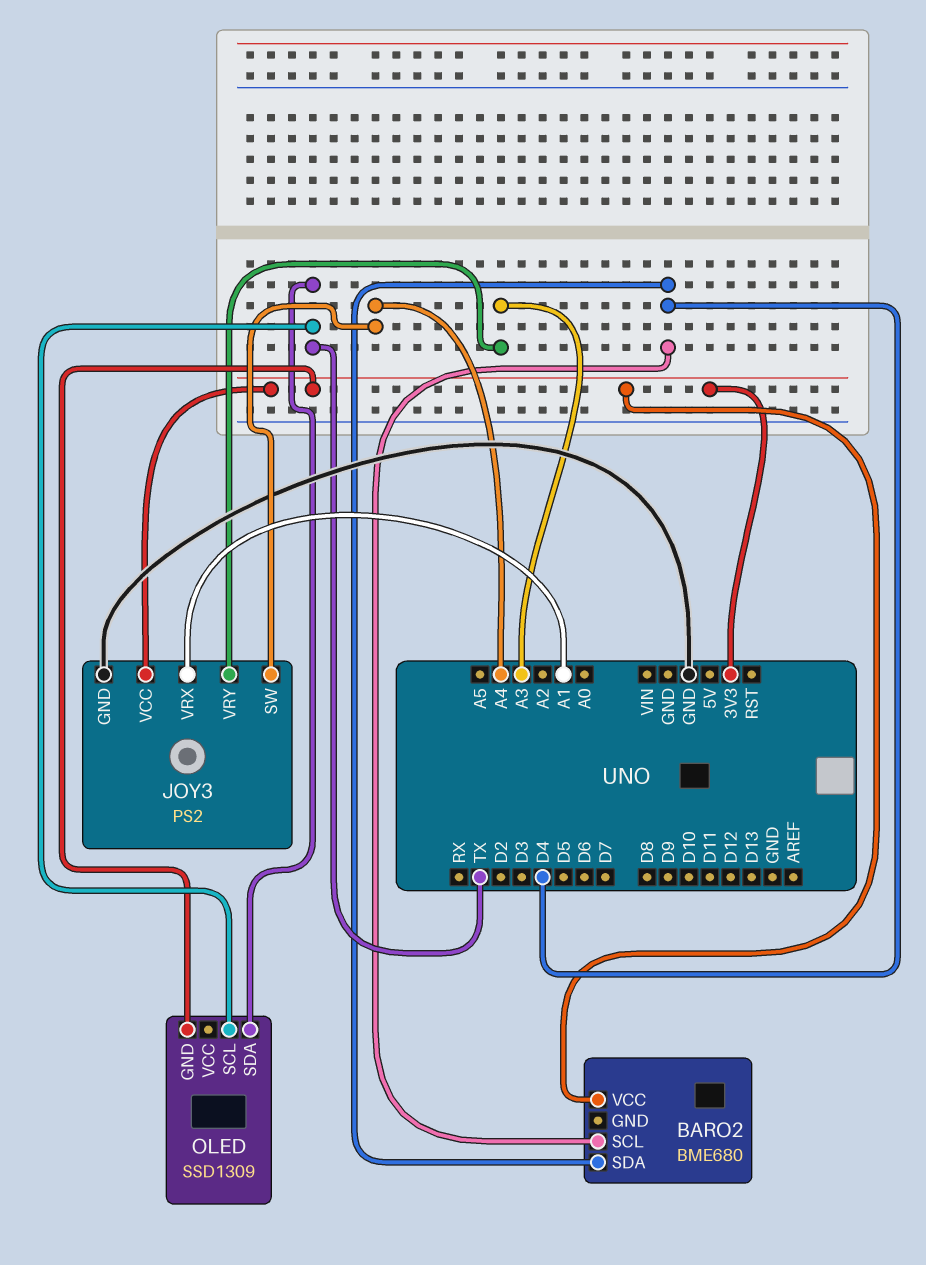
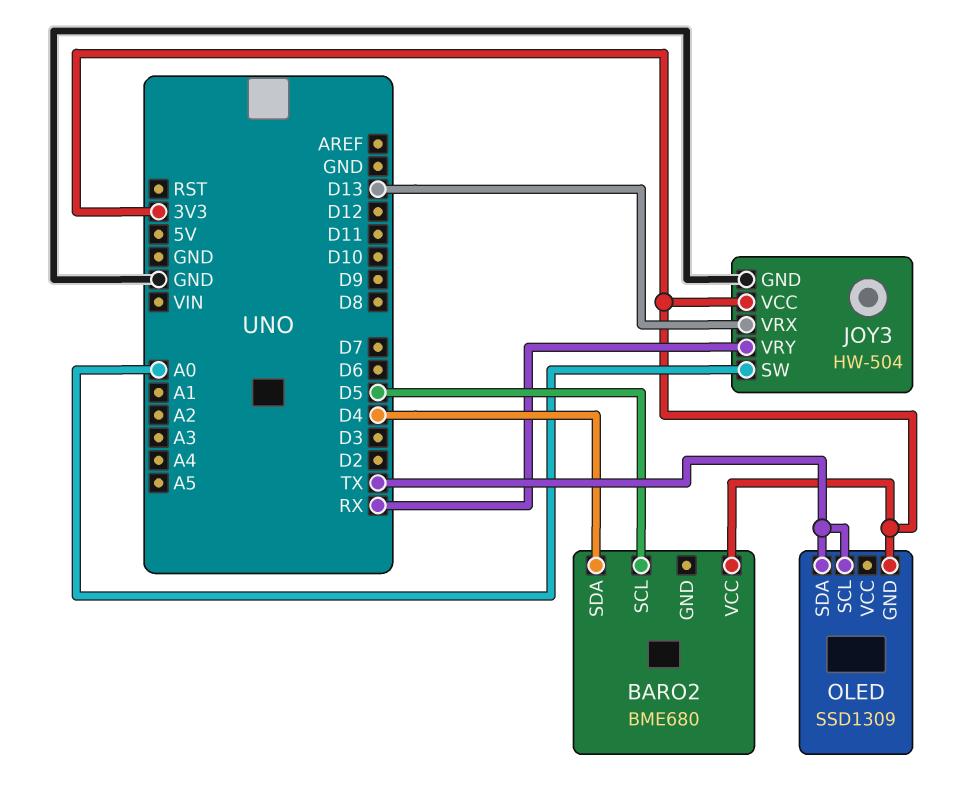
BARO2 pin SCL: D4 -> D5
JOY3: PS2 -> HW-504
JOY3 pin SW: A4 -> A0
JOY3 pin VRX: A1 -> D13
JOY3 pin VRY: A3 -> RX

